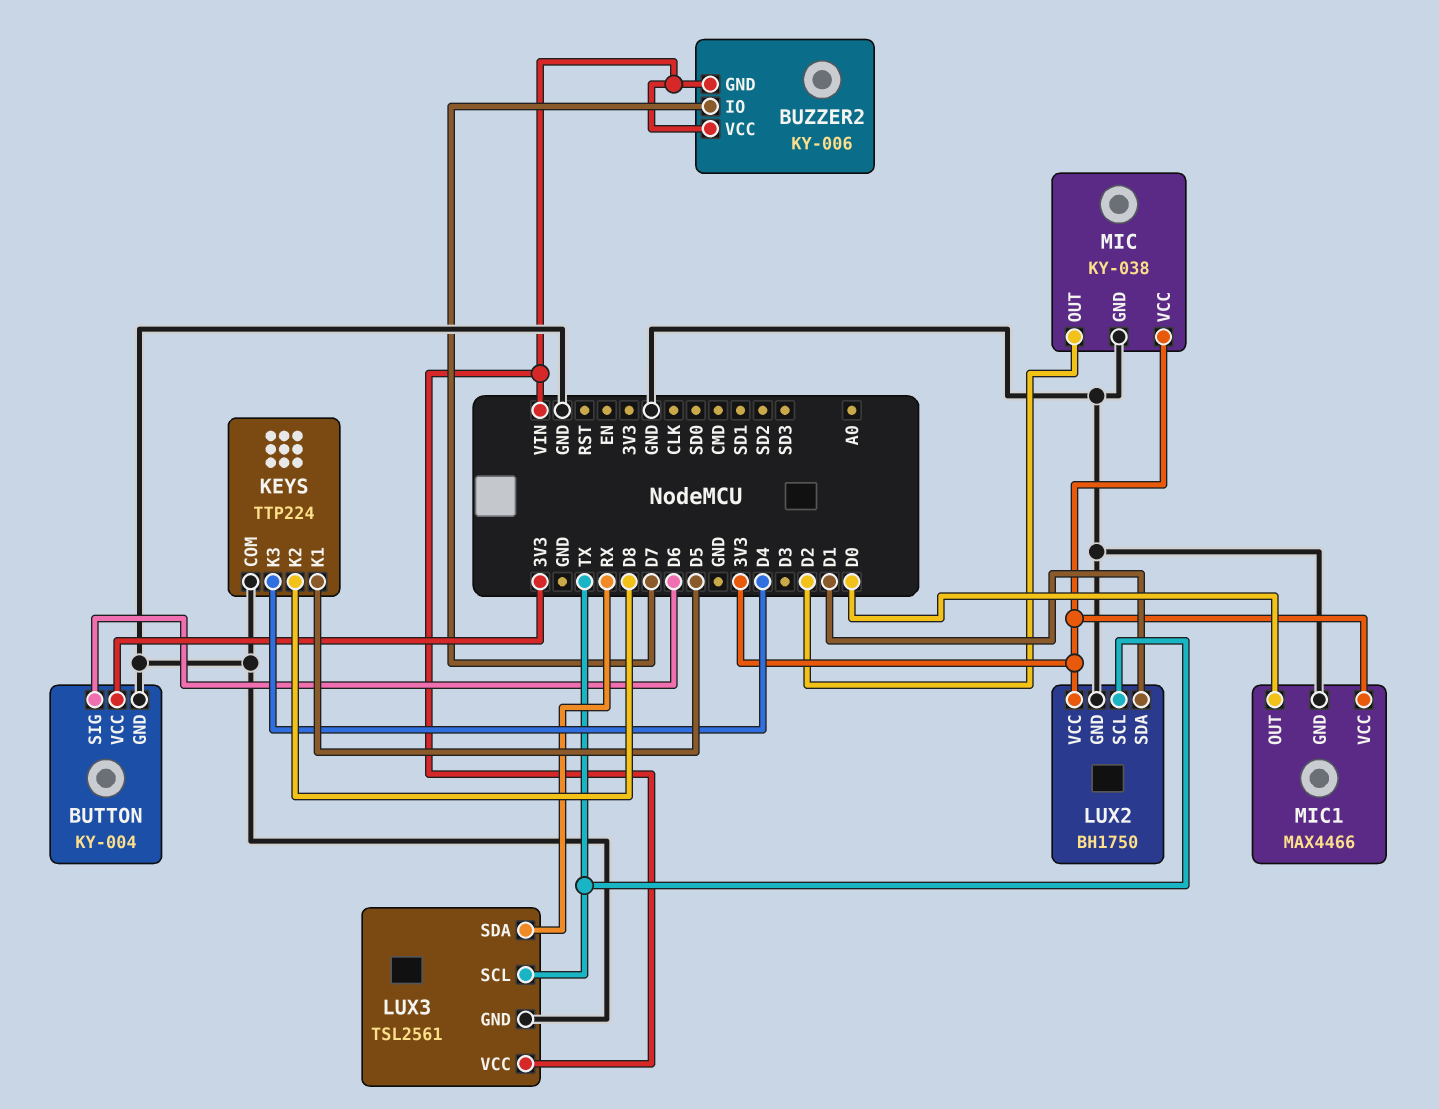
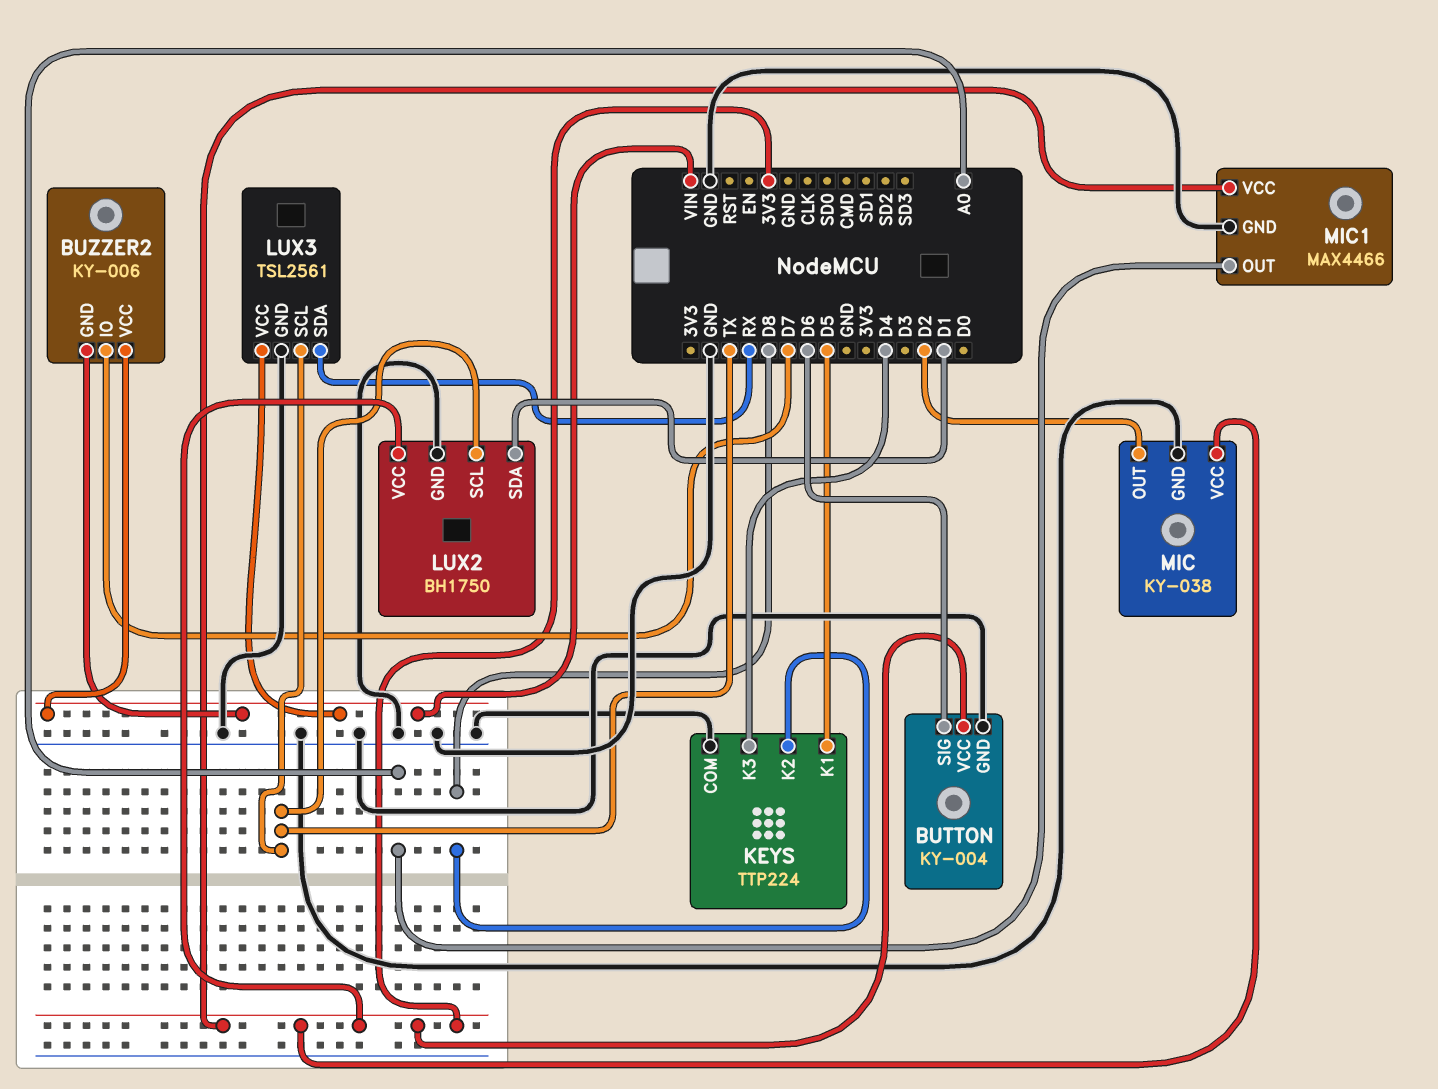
MIC1 pin OUT: D0 -> A0

